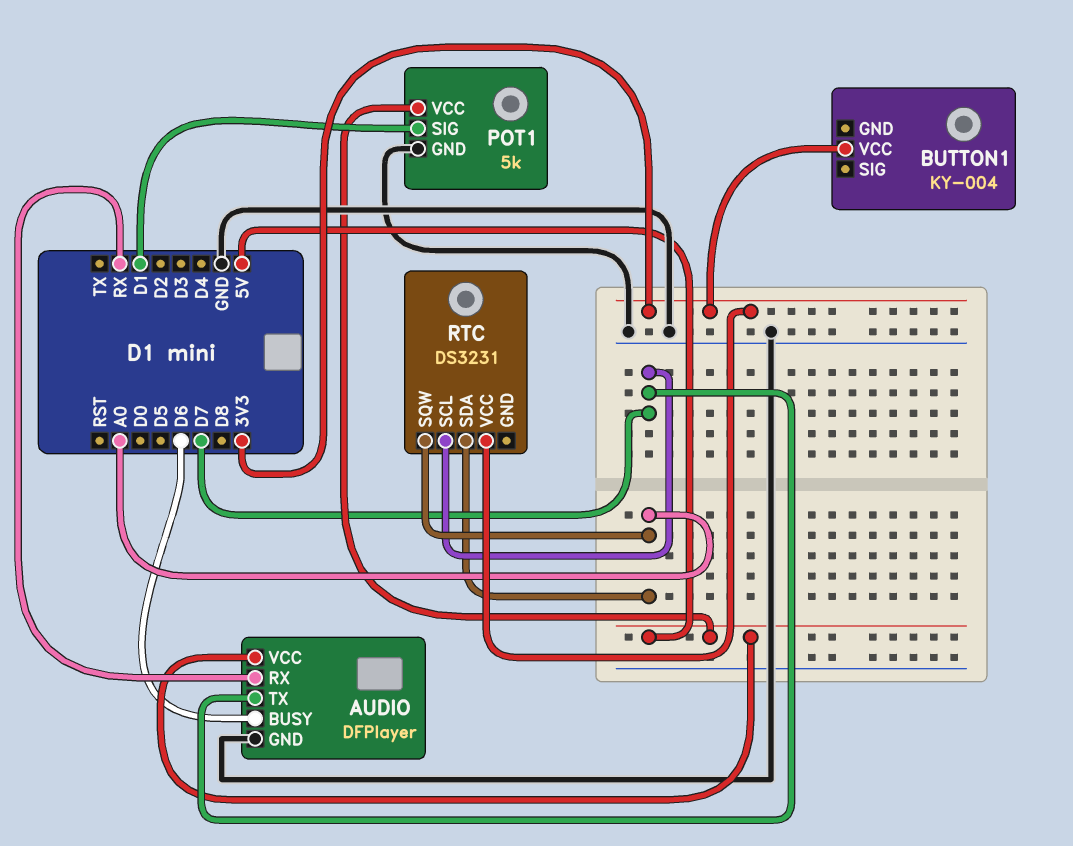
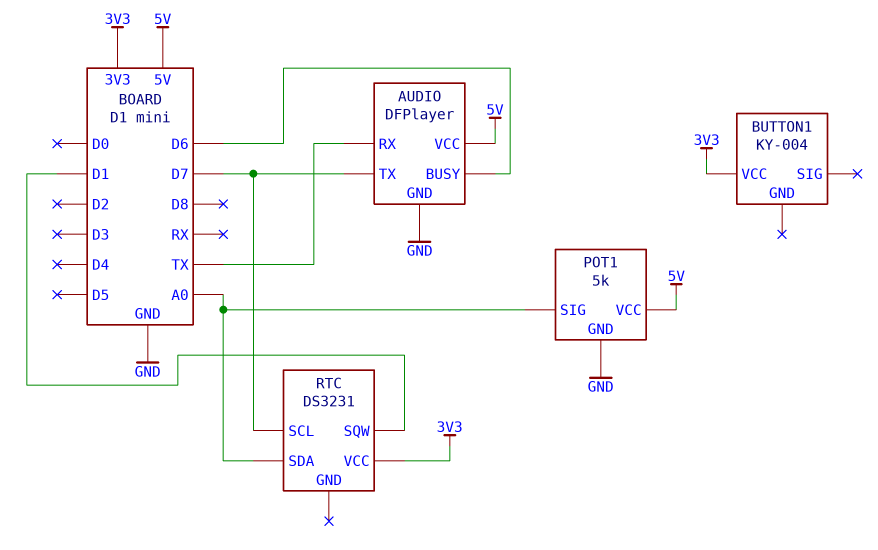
AUDIO pin RX: RX -> TX
POT1 pin SIG: D1 -> A0
RTC pin SQW: A0 -> D1

